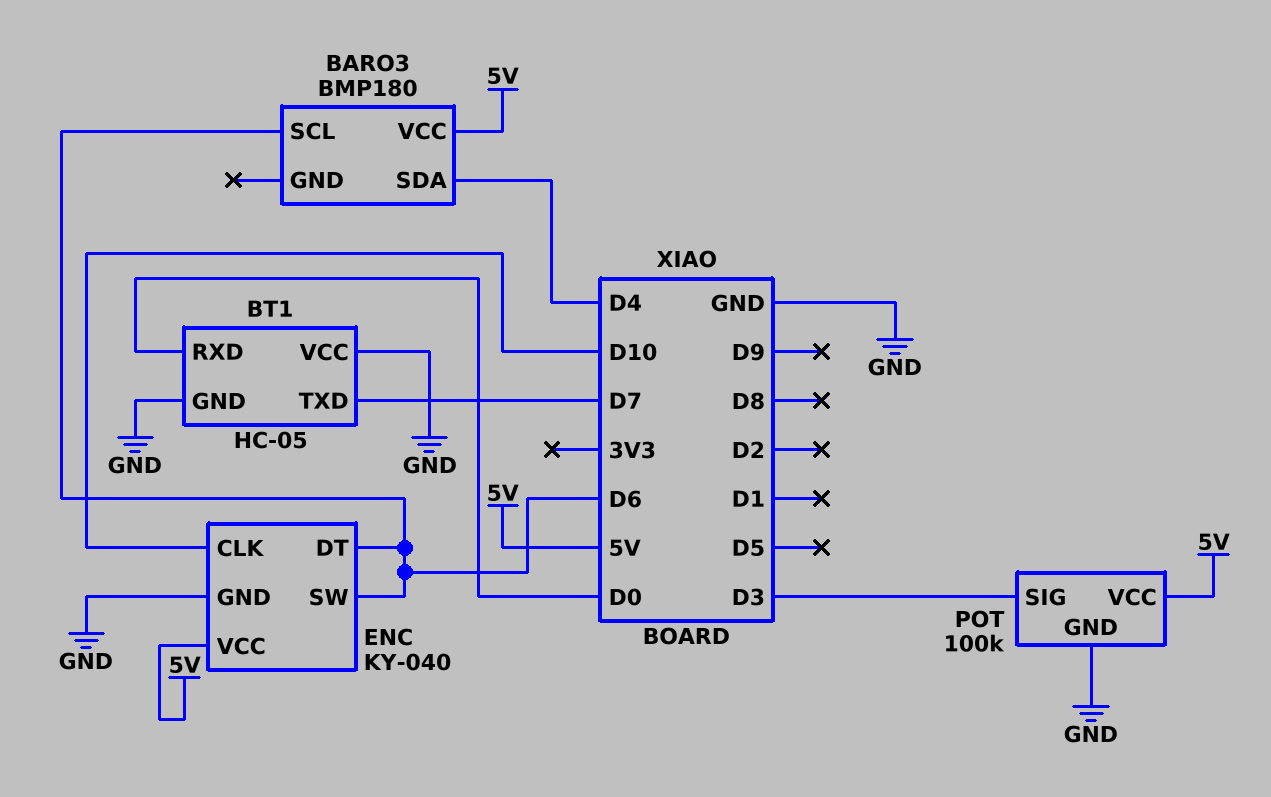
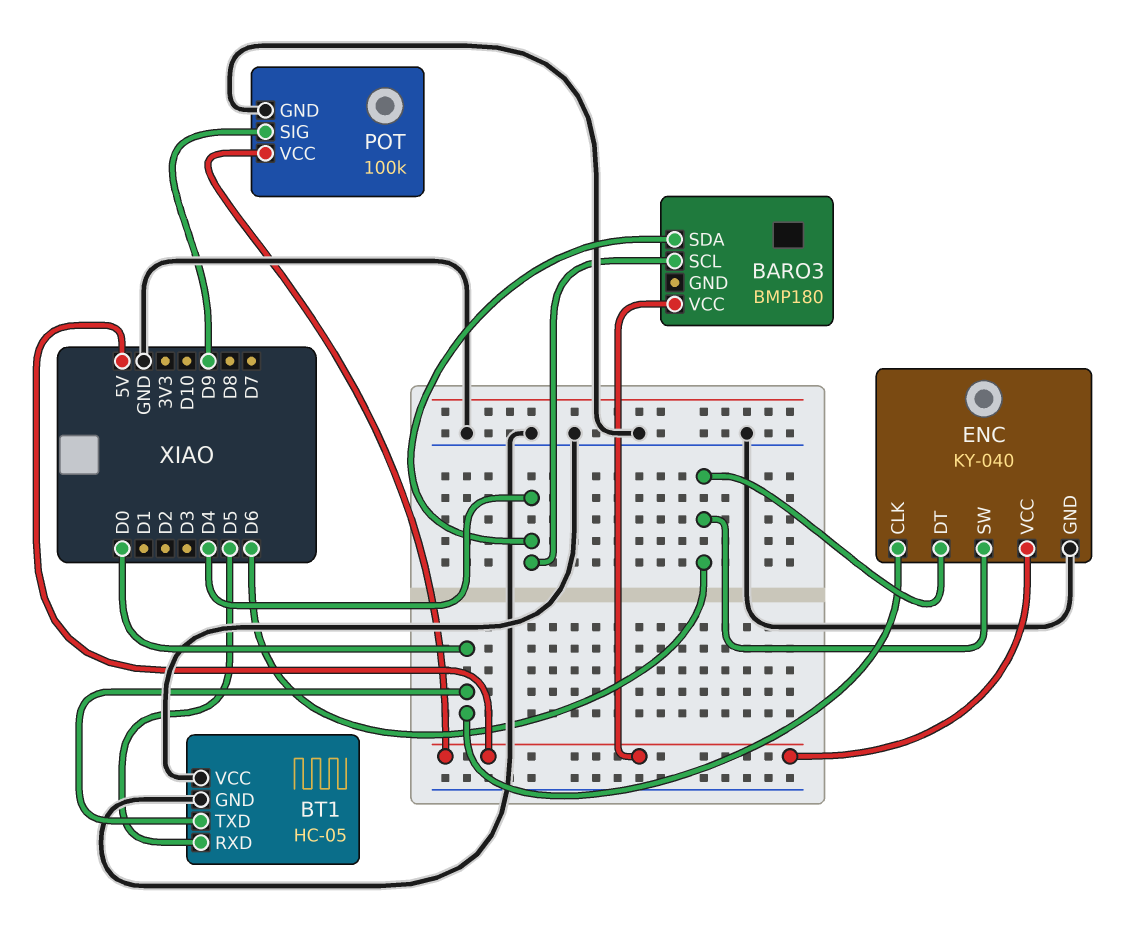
BARO3 pin SCL: D6 -> D4
BT1 pin RXD: D0 -> D5
BT1 pin TXD: D7 -> D0
ENC pin CLK: D10 -> D0
POT pin SIG: D3 -> D9

